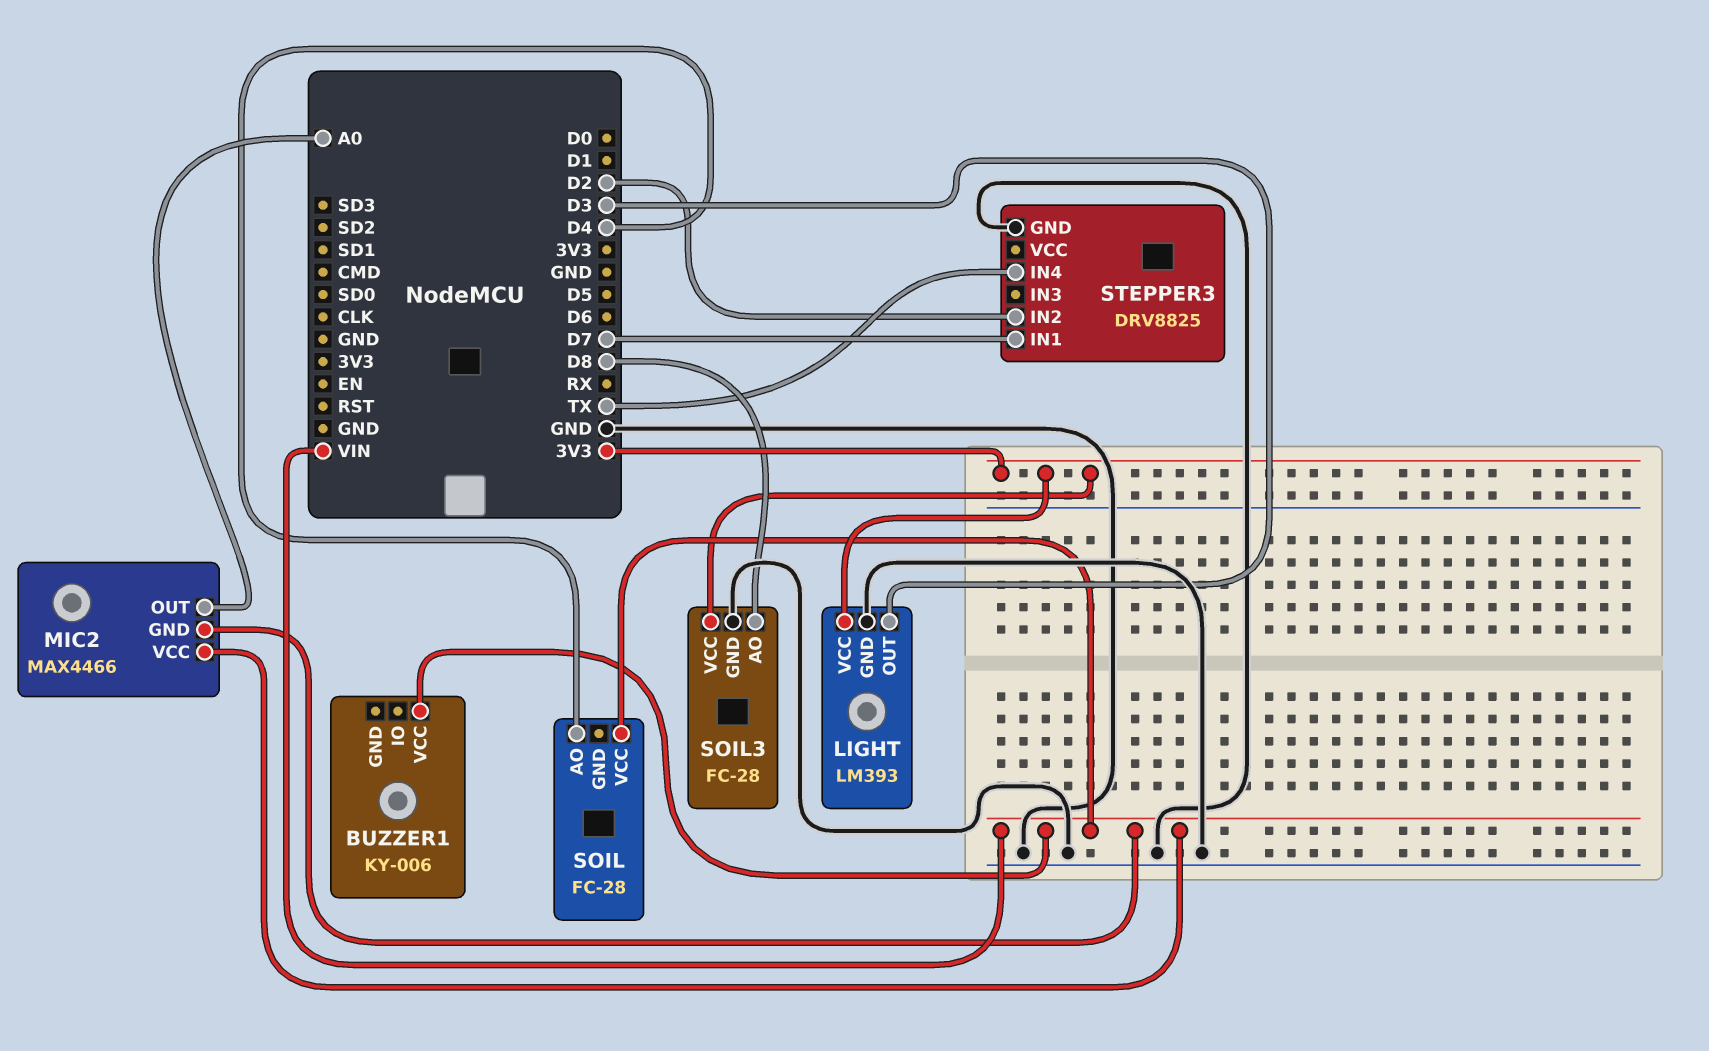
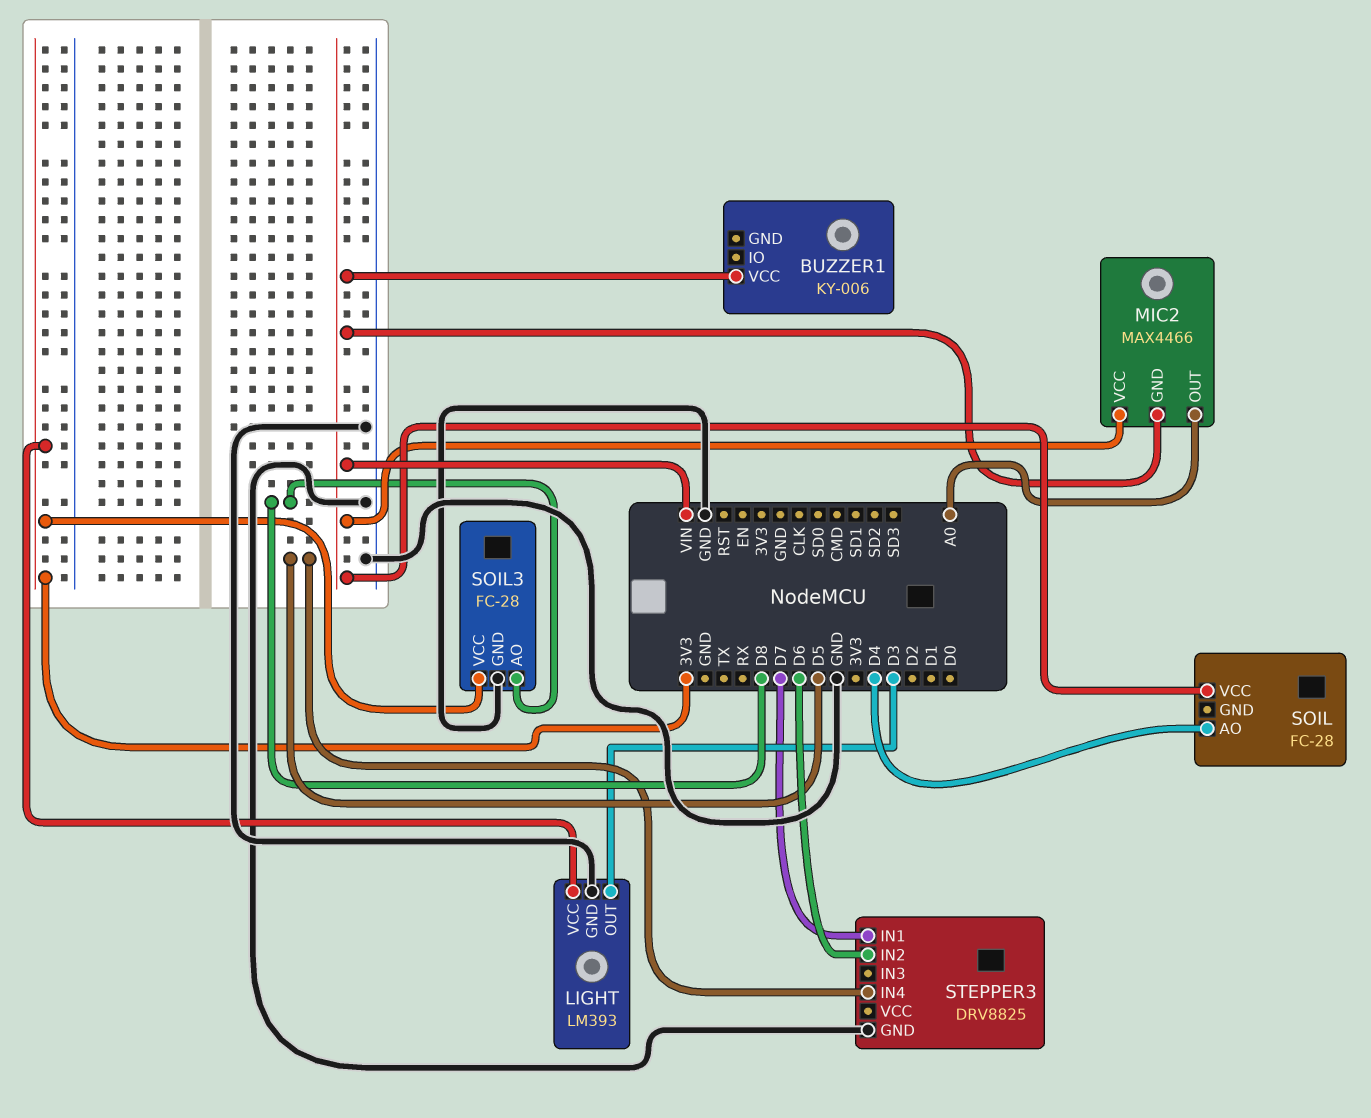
STEPPER3 pin IN2: D2 -> D6
STEPPER3 pin IN4: TX -> D5

